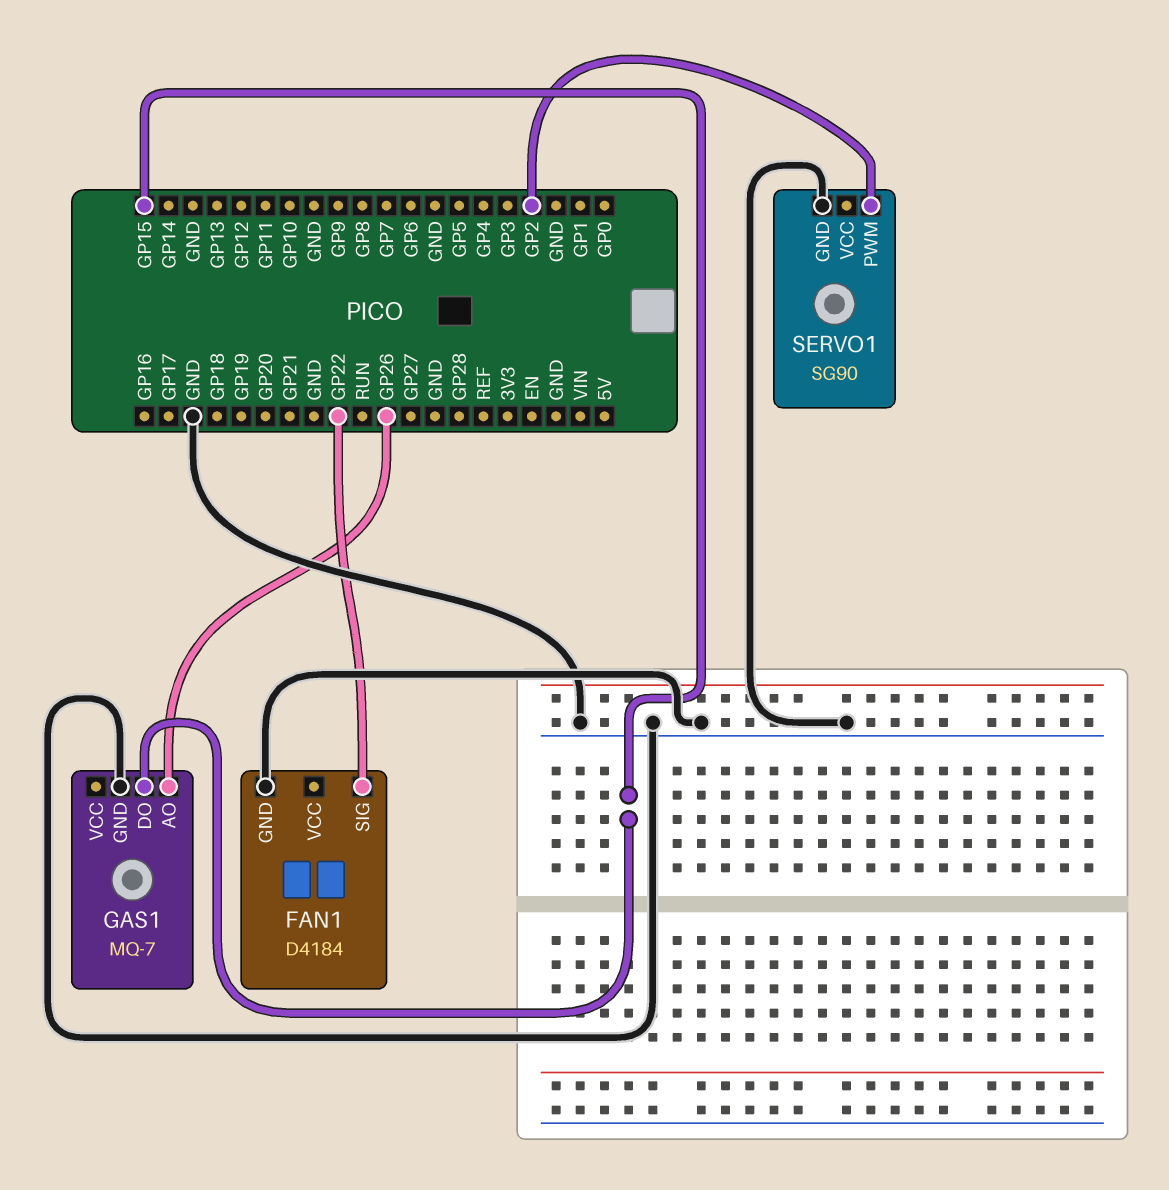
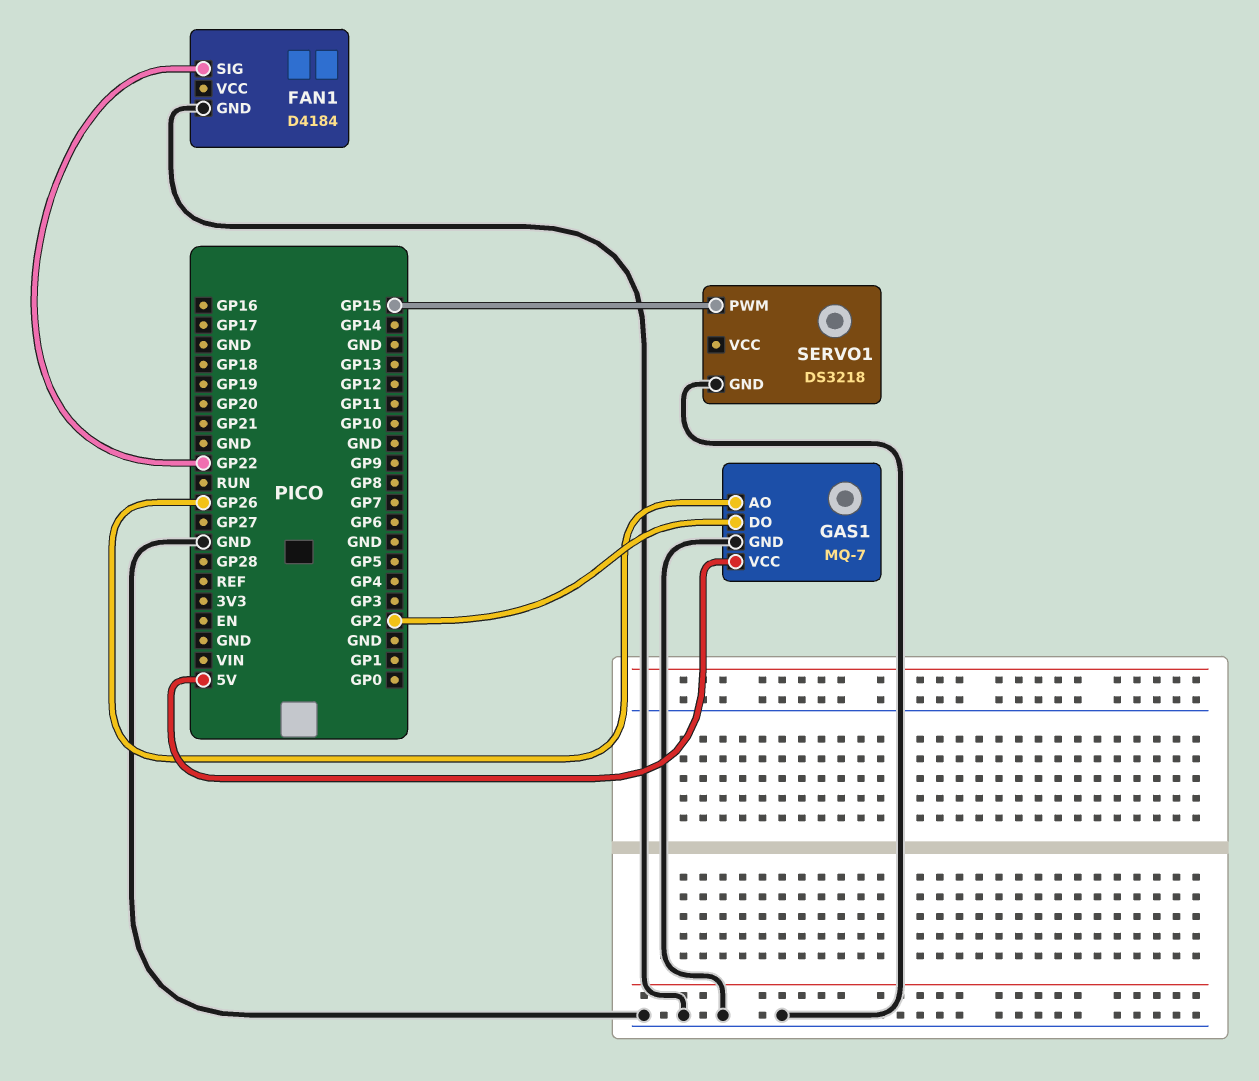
GAS1 pin DO: GP15 -> GP2
GAS1 pin VCC: none -> 5V
SERVO1: SG90 -> DS3218
SERVO1 pin PWM: GP2 -> GP15

